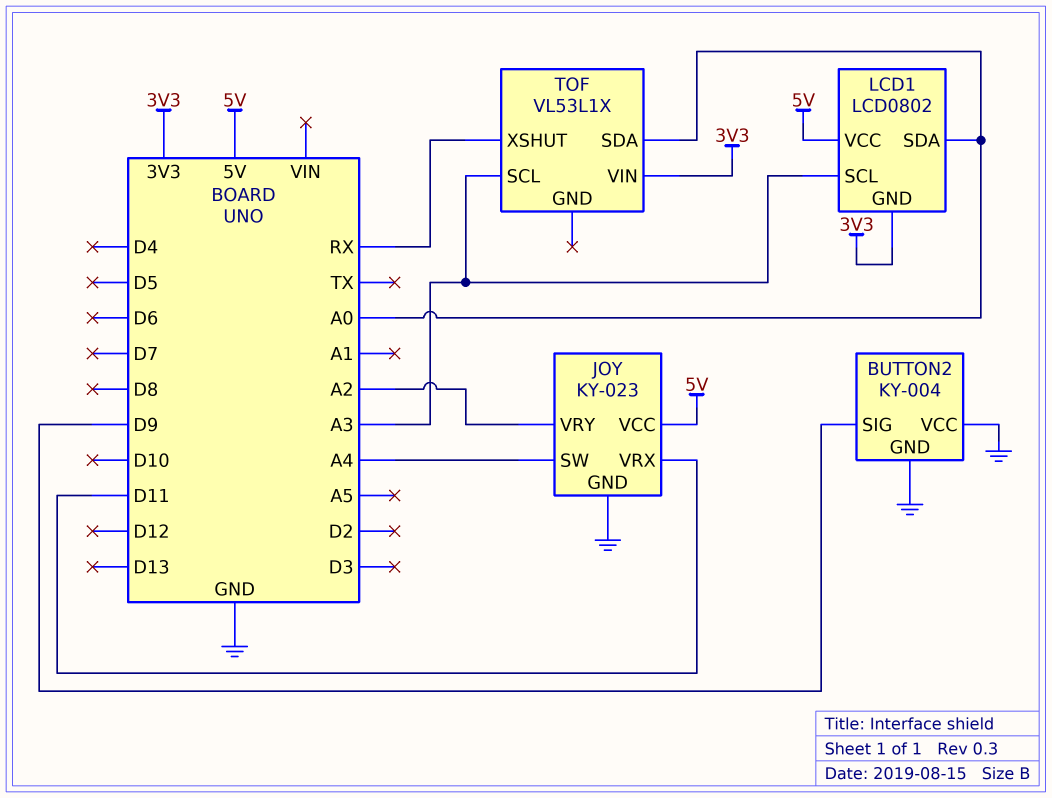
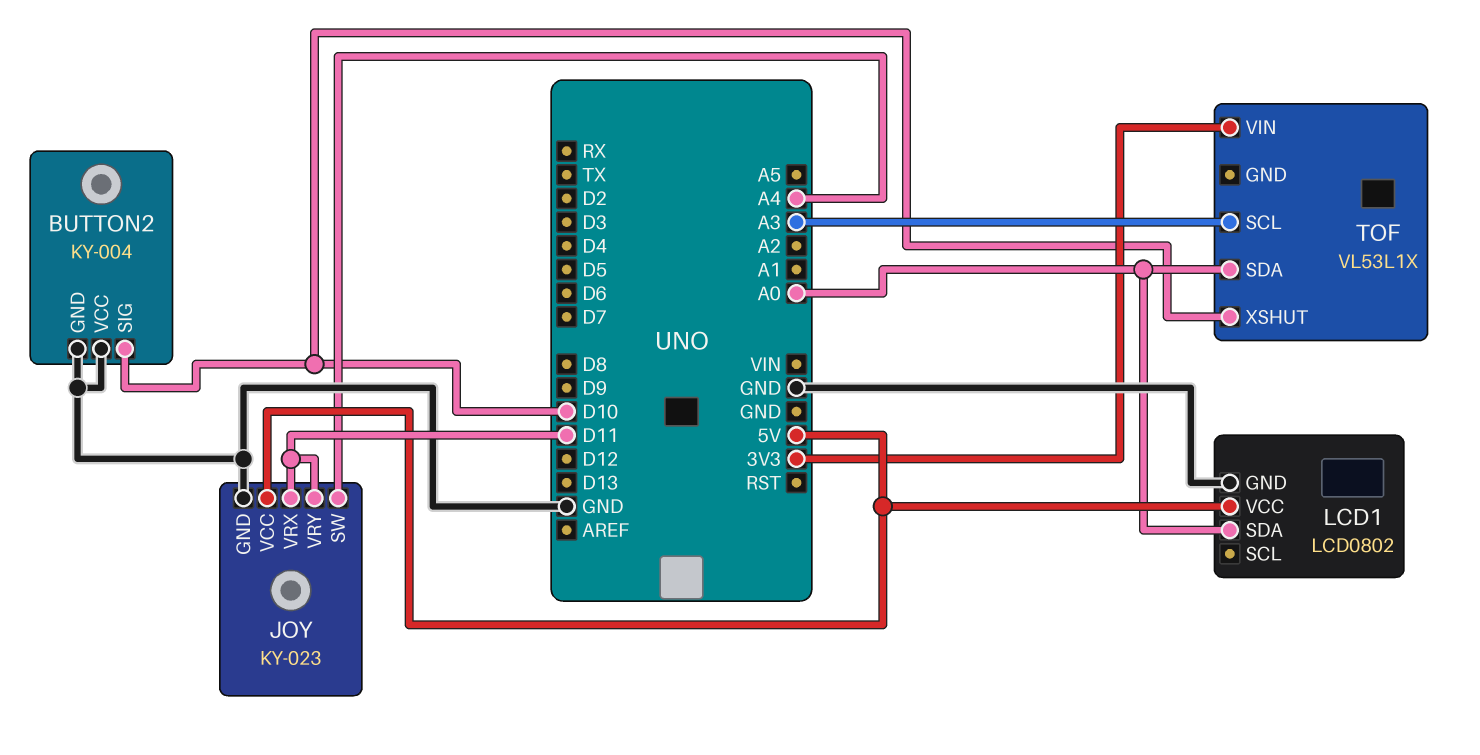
BUTTON2 pin SIG: D9 -> D10
JOY pin VRY: A2 -> D11
LCD1 pin GND: 3V3 -> GND
LCD1 pin SCL: A3 -> none
TOF pin XSHUT: RX -> D10

